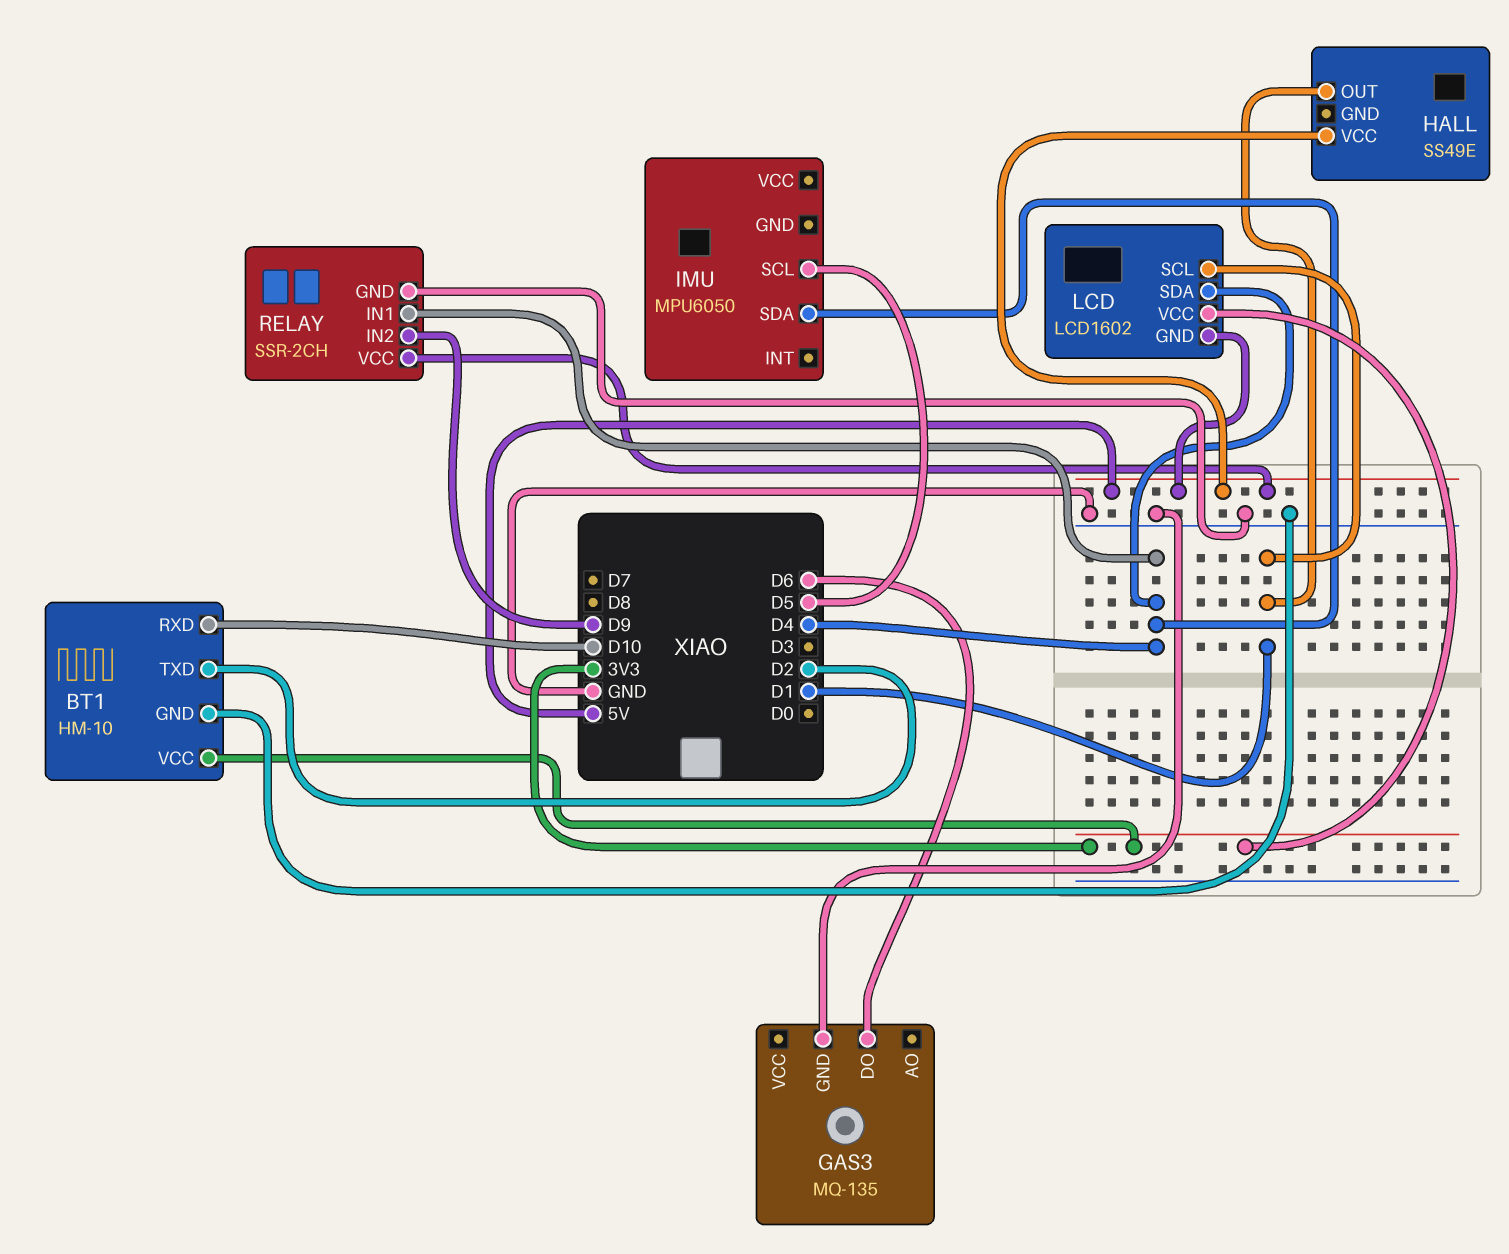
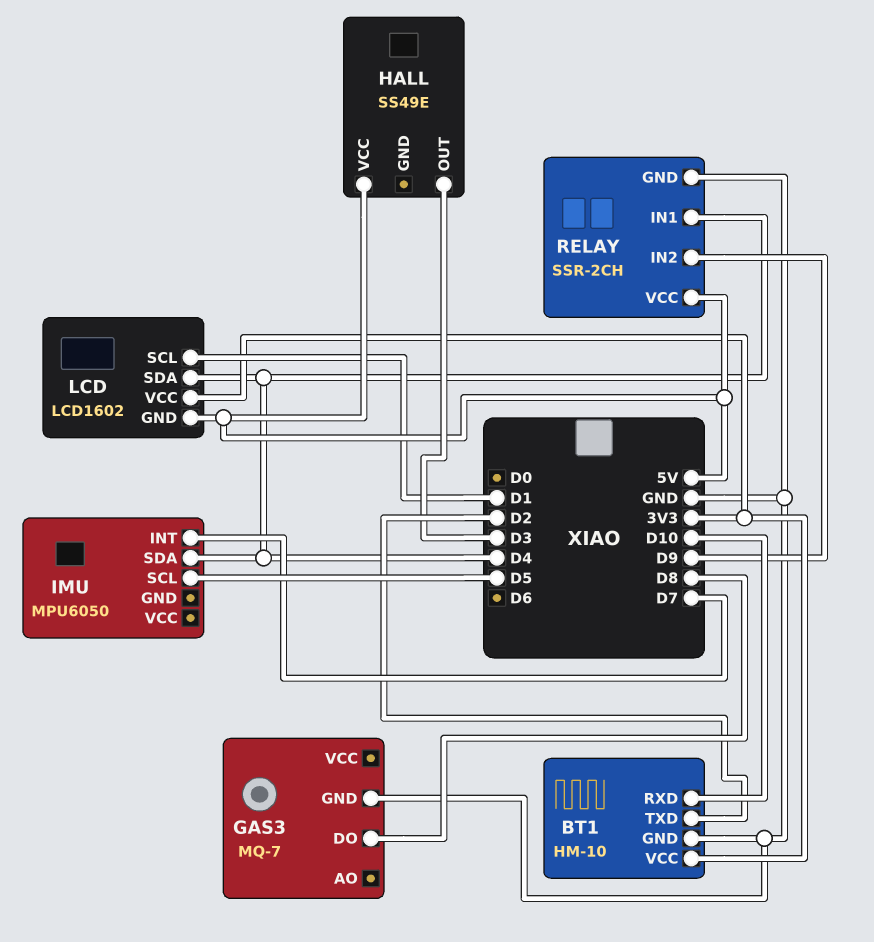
GAS3: MQ-135 -> MQ-7
GAS3 pin DO: D6 -> D8
HALL pin OUT: D1 -> D3
IMU pin INT: none -> D7

